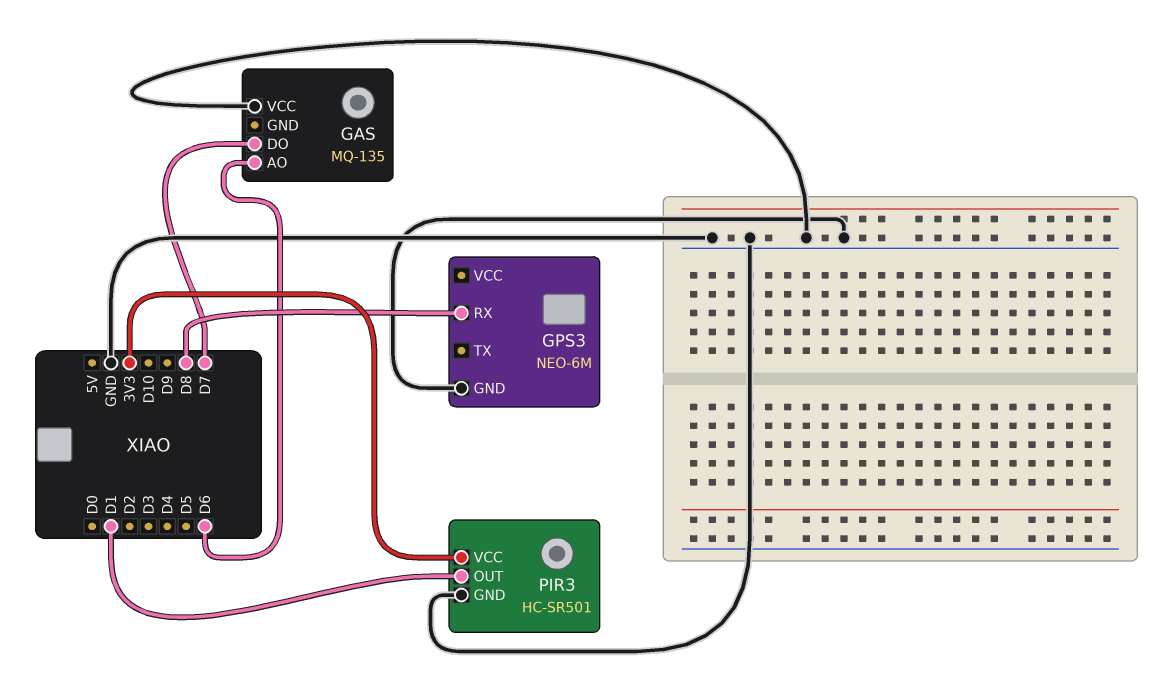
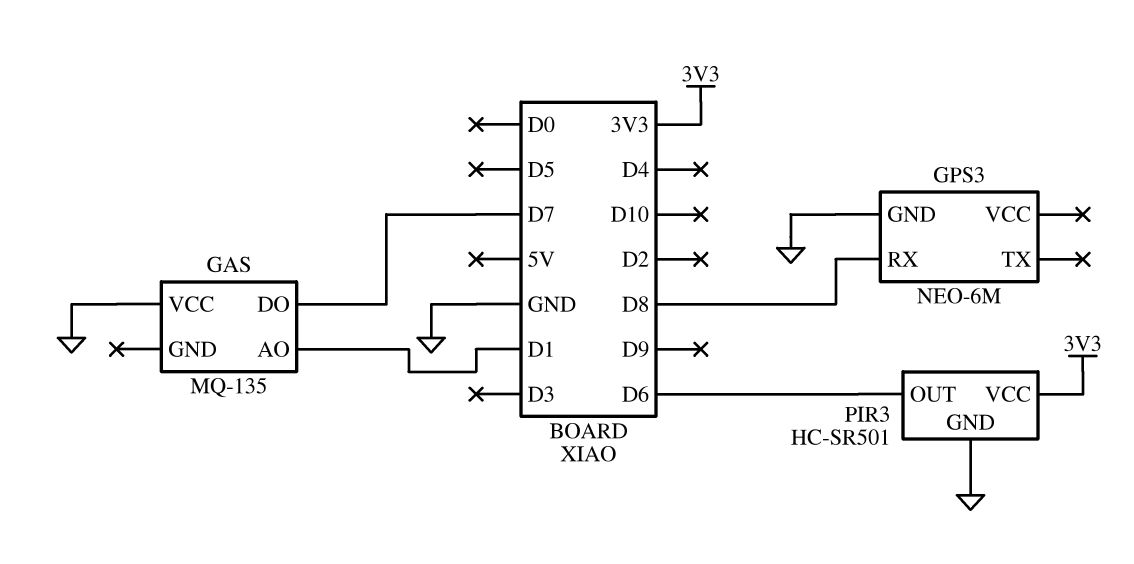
GAS pin AO: D6 -> D1
PIR3 pin OUT: D1 -> D6

